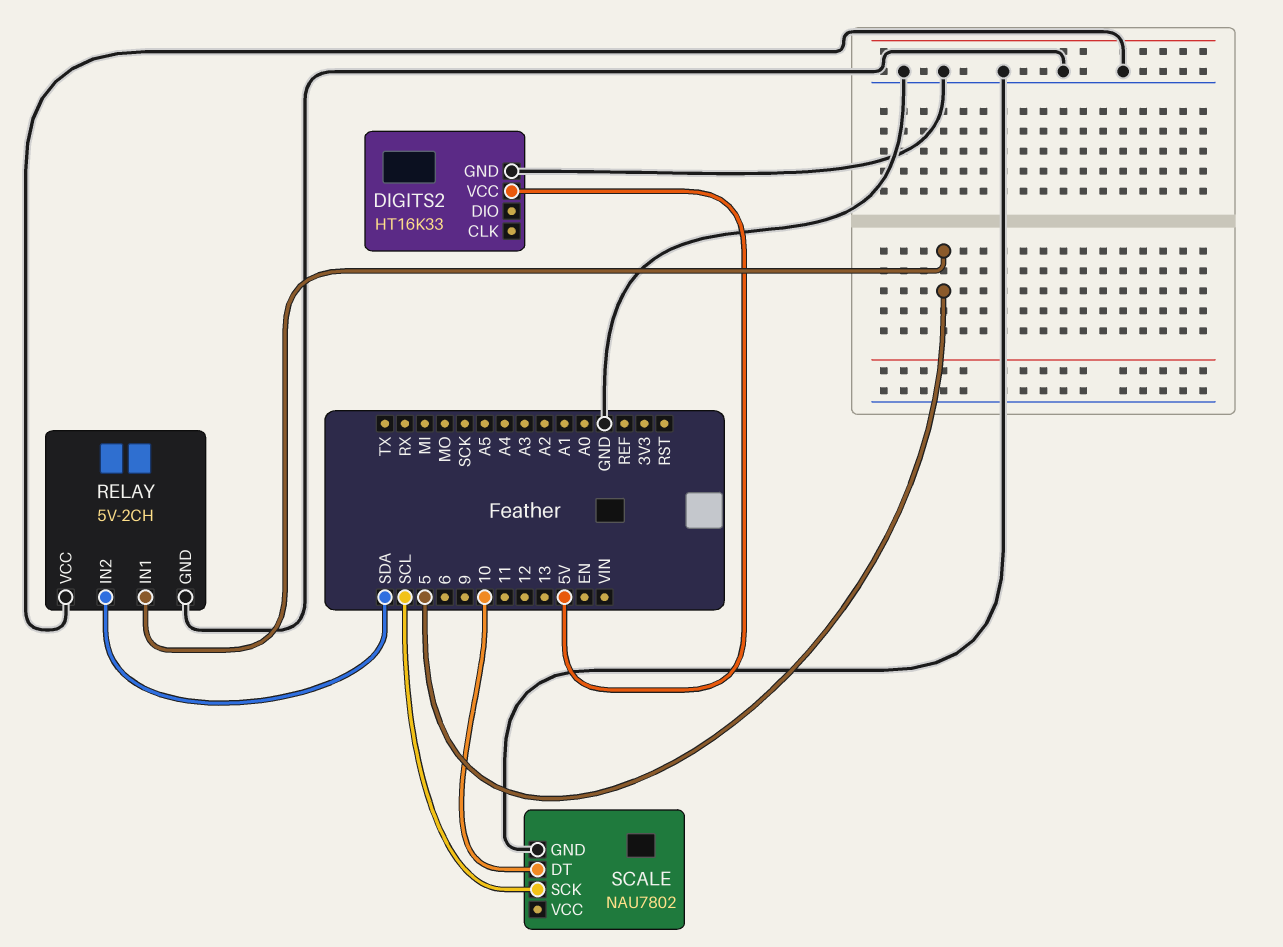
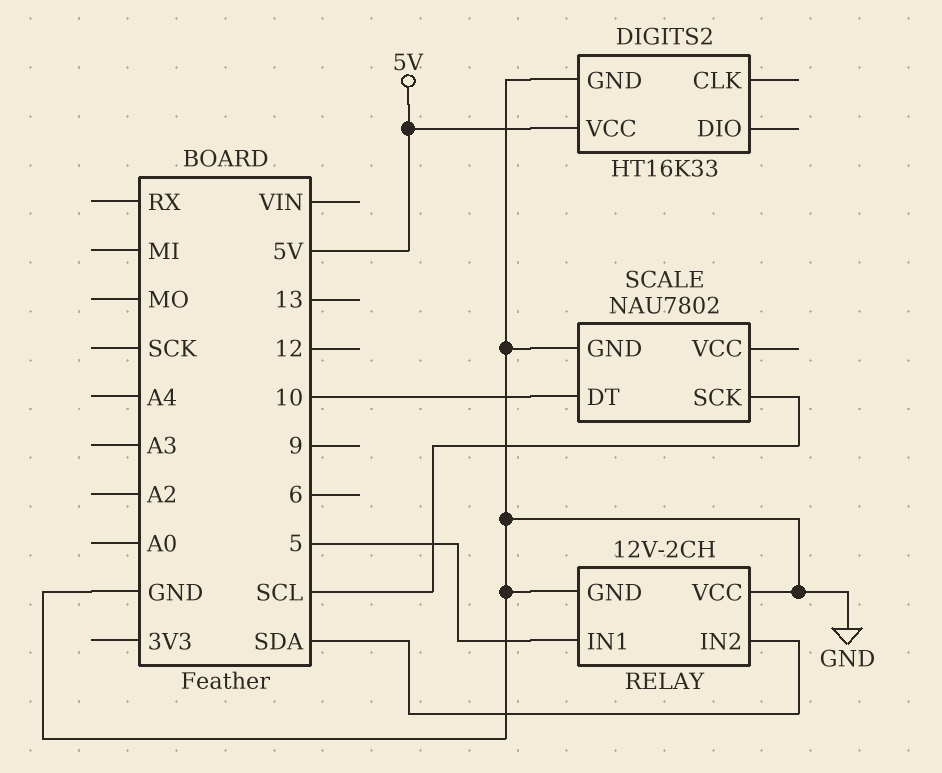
RELAY: 5V-2CH -> 12V-2CH

